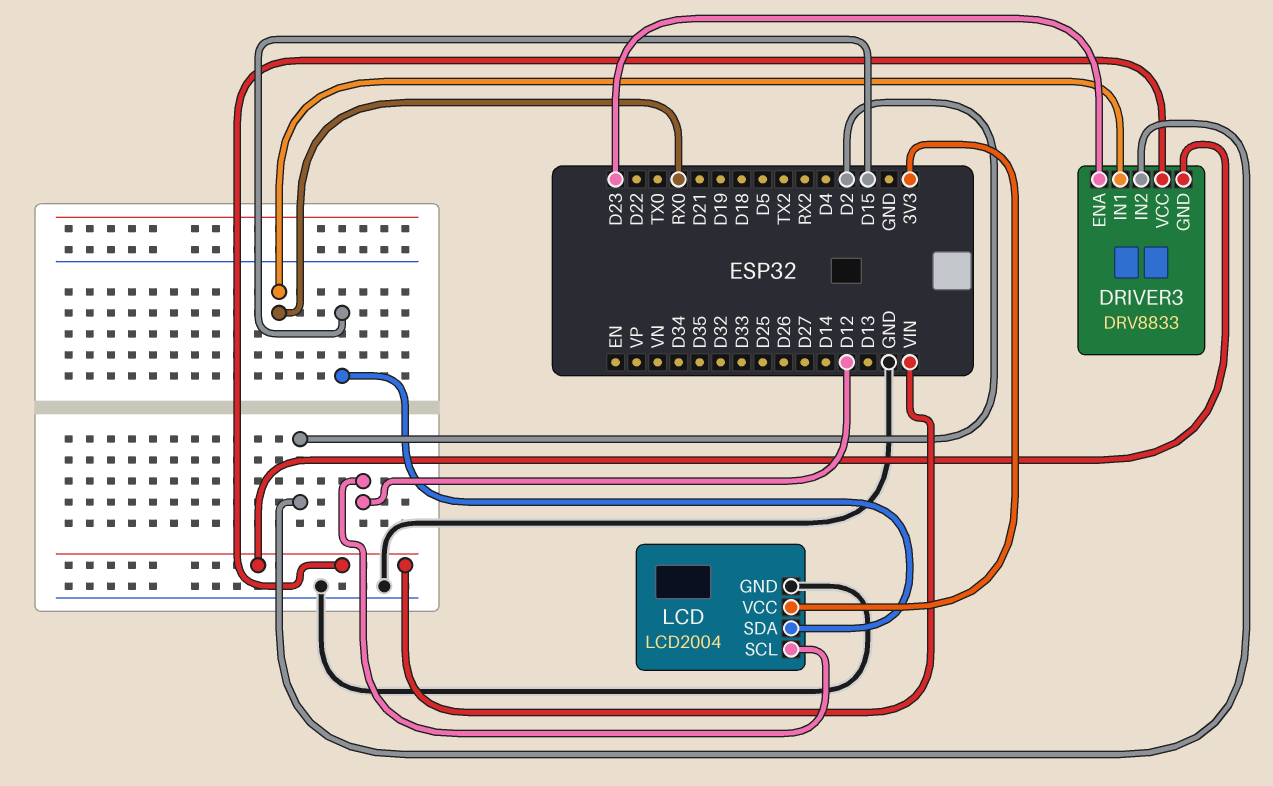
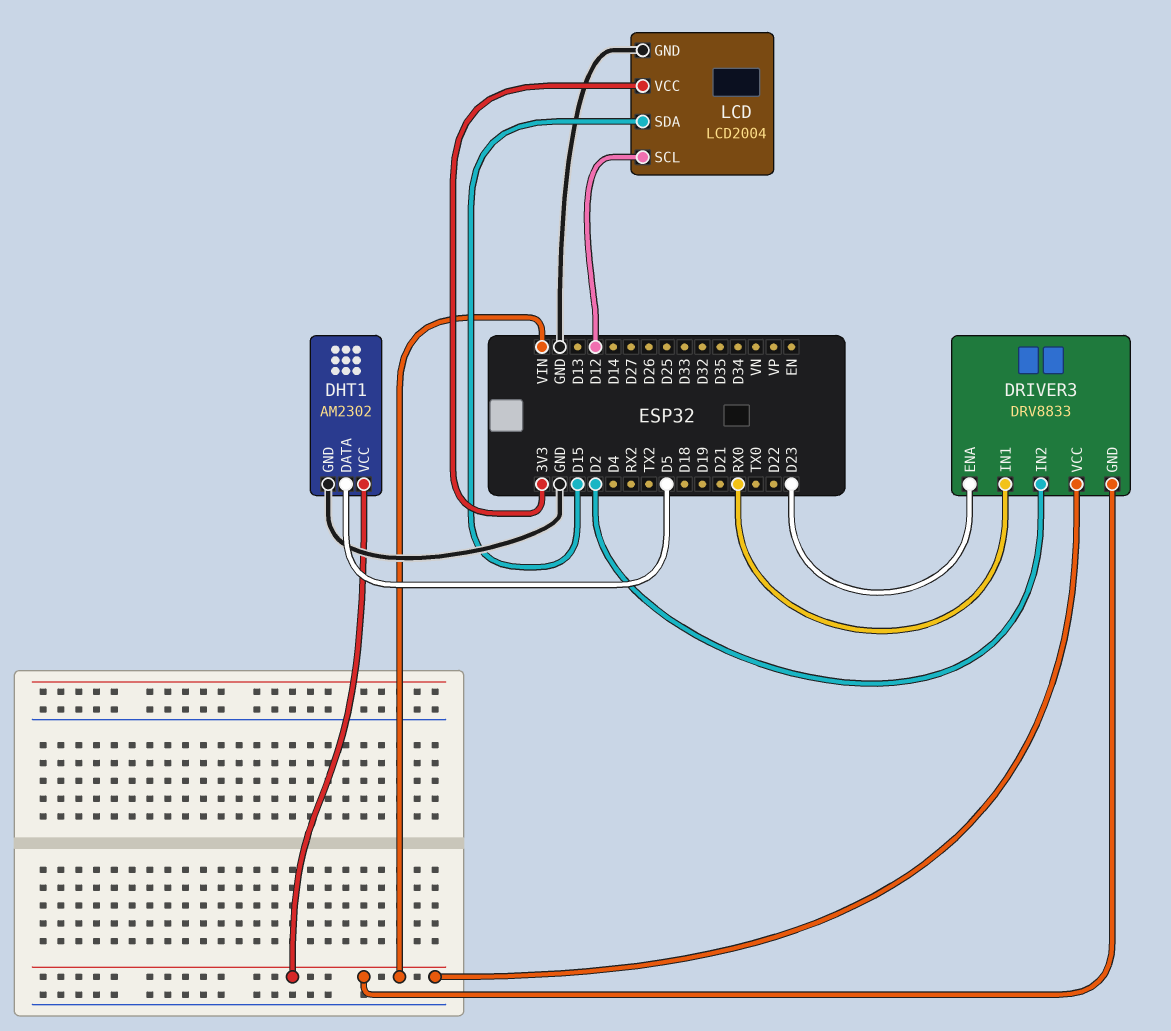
DHT1: none -> AM2302
DHT1 pin DATA: none -> D5
DHT1 pin GND: none -> GND
DHT1 pin VCC: none -> VIN

